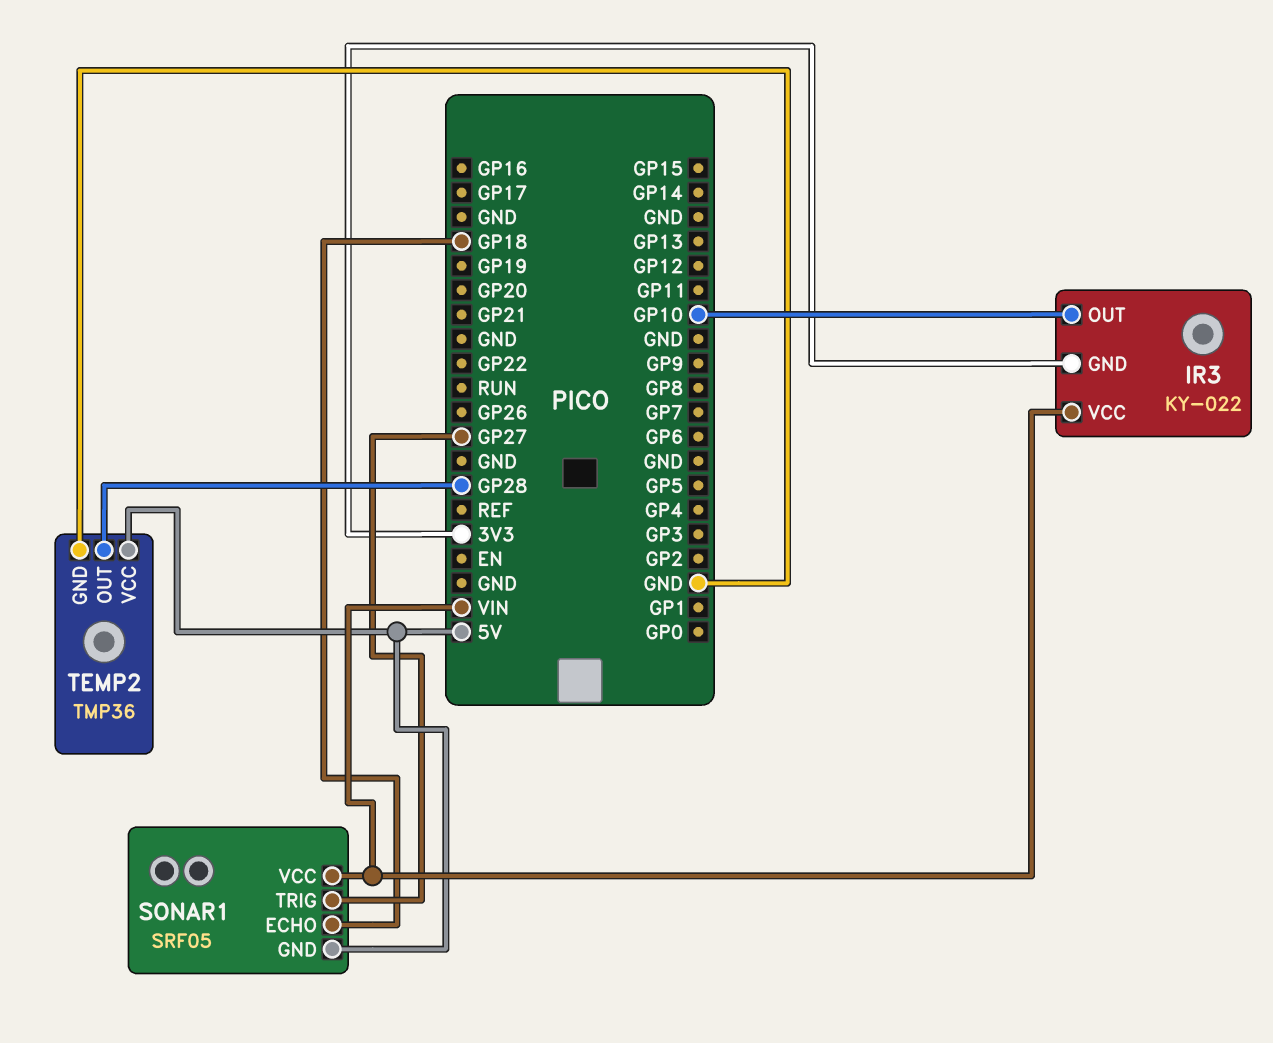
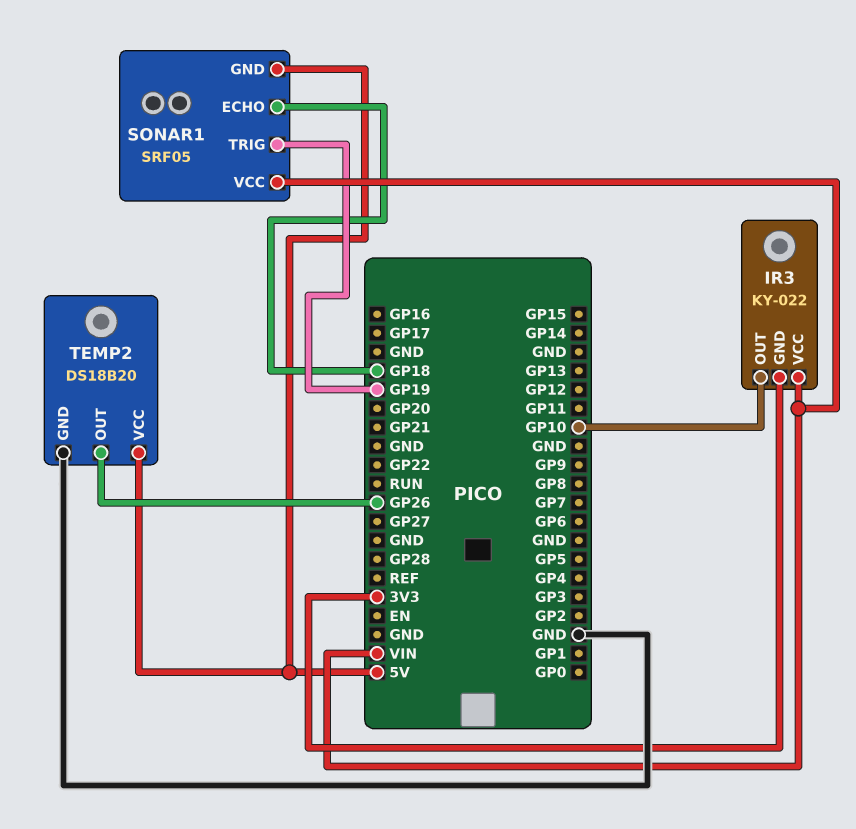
SONAR1 pin TRIG: GP27 -> GP19
TEMP2: TMP36 -> DS18B20
TEMP2 pin OUT: GP28 -> GP26

